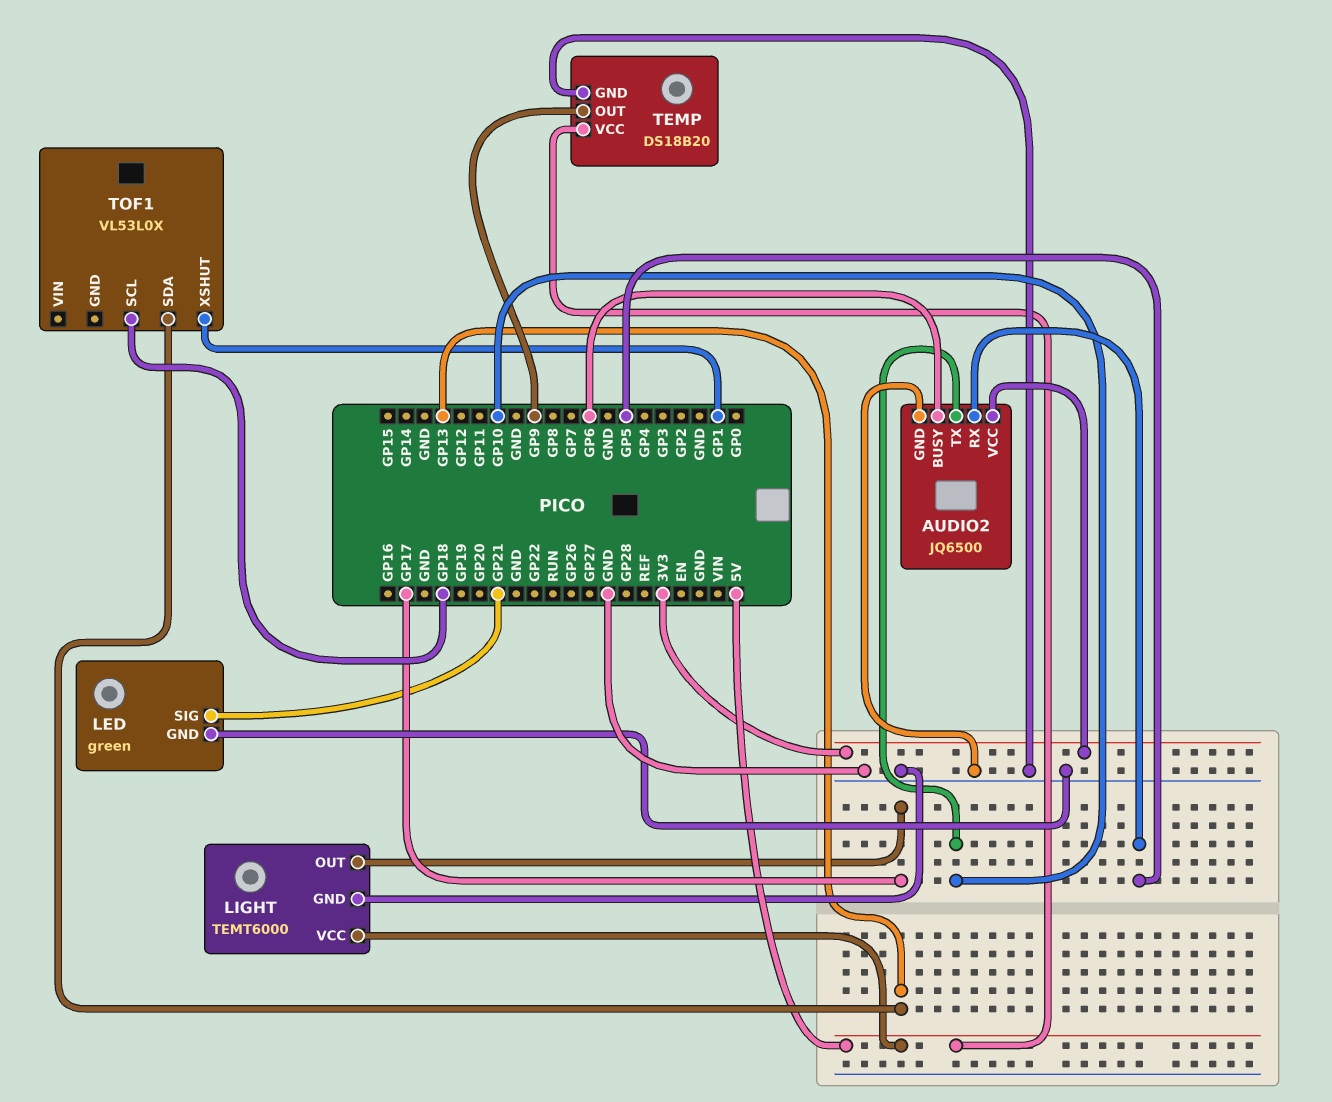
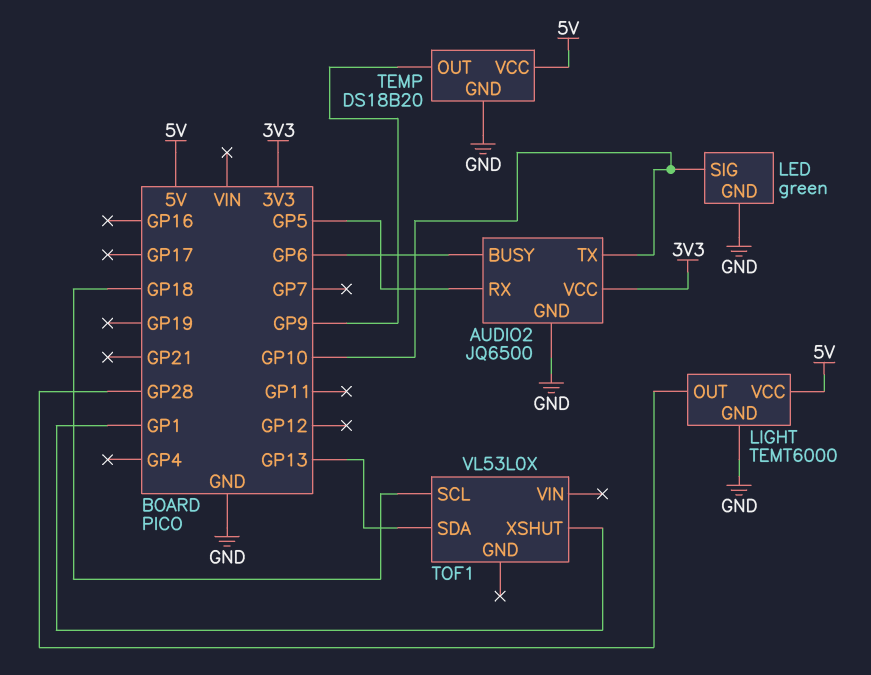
LED pin SIG: GP21 -> GP10
LIGHT pin OUT: GP17 -> GP28

